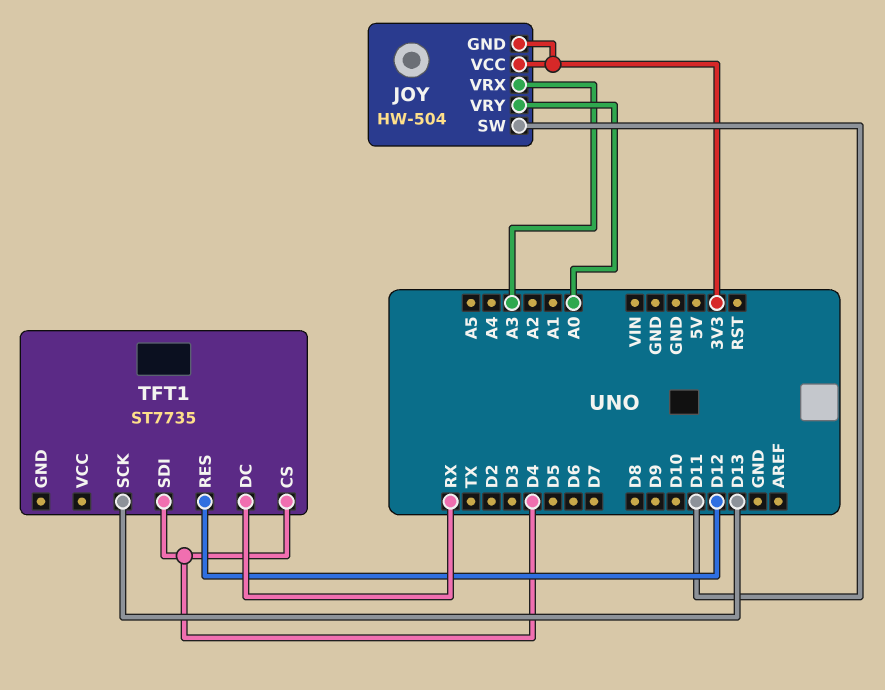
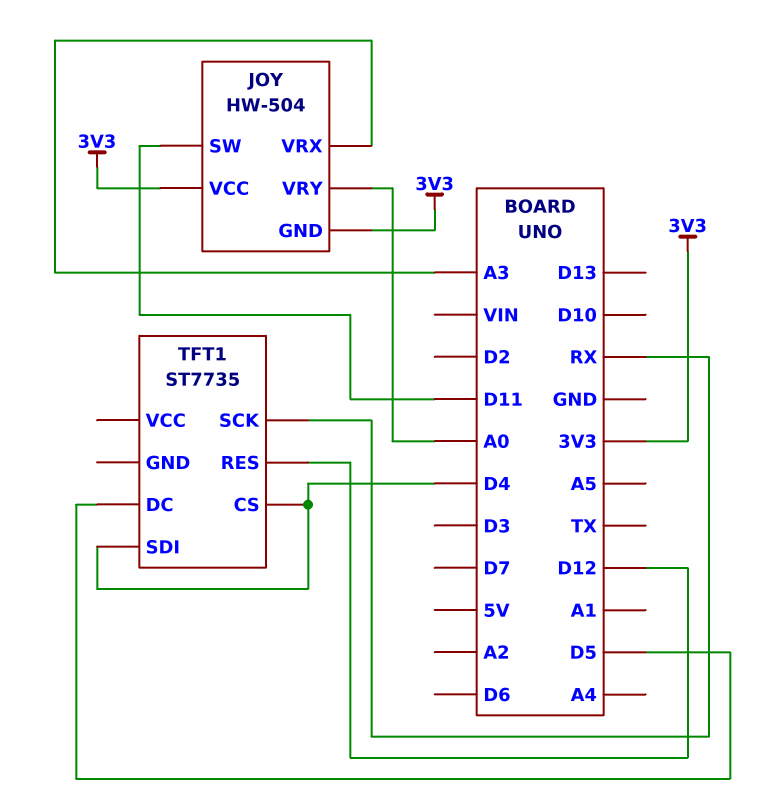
TFT1 pin DC: RX -> D5
TFT1 pin SCK: D13 -> RX

